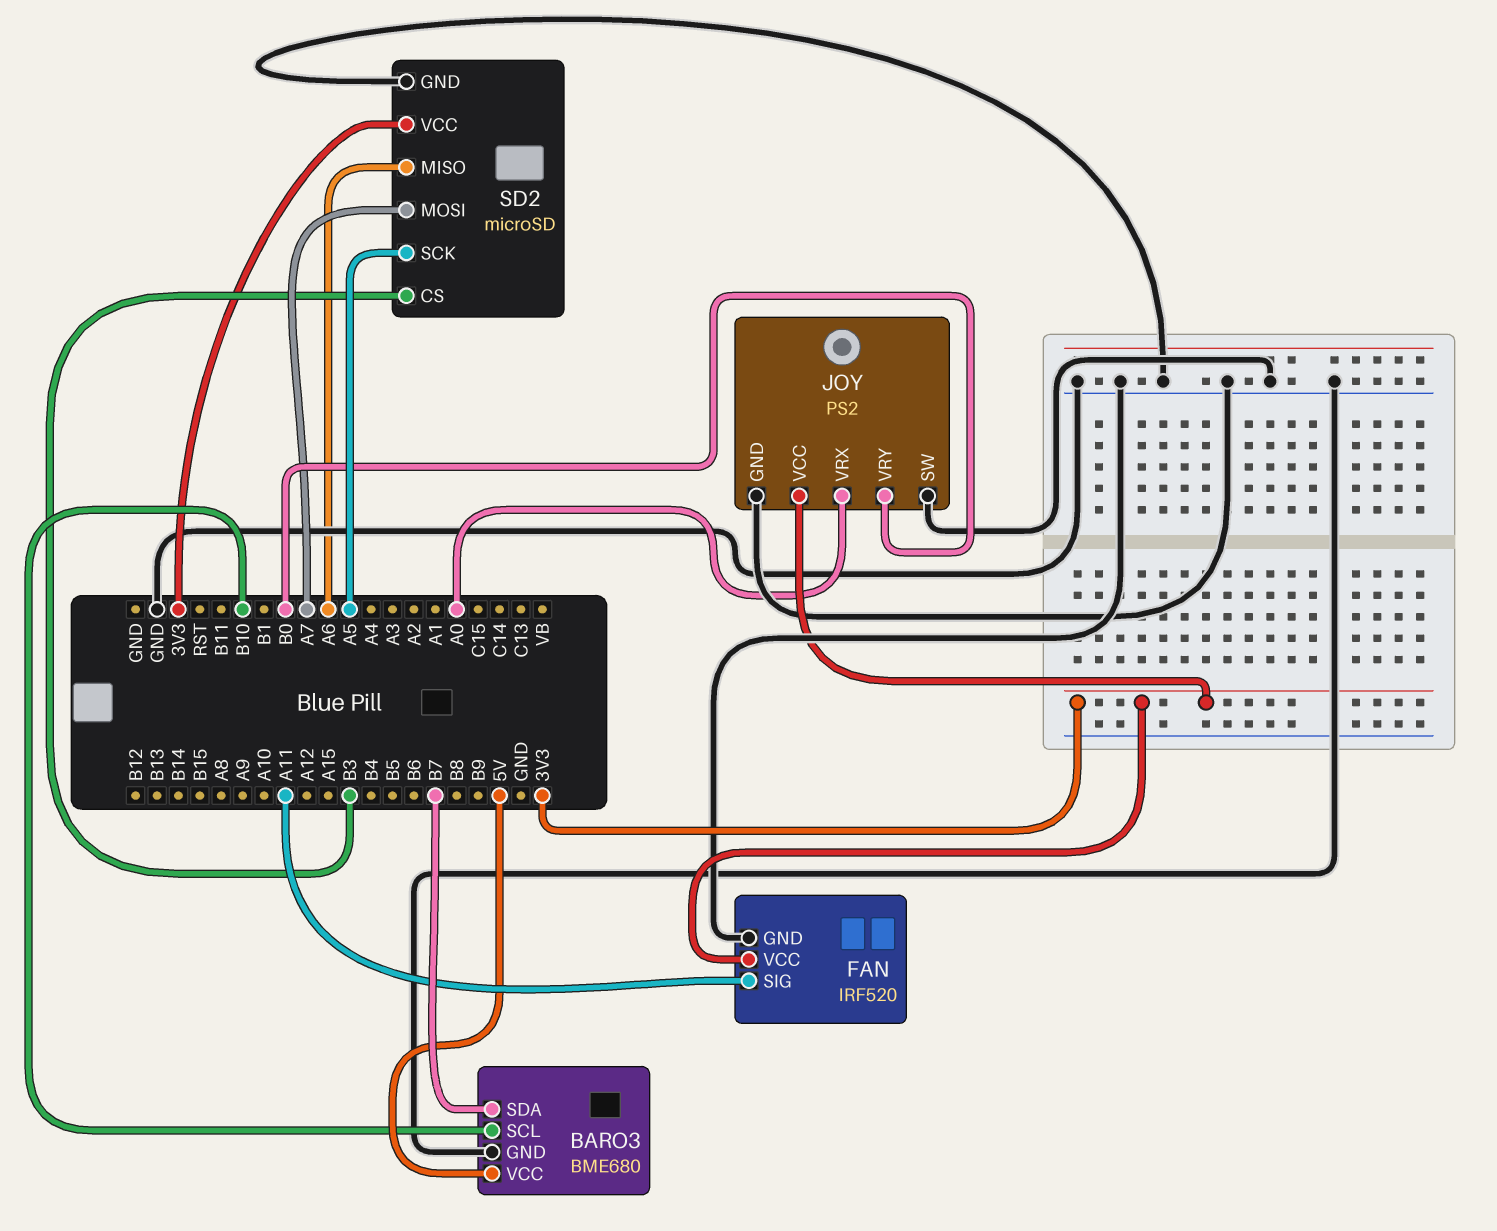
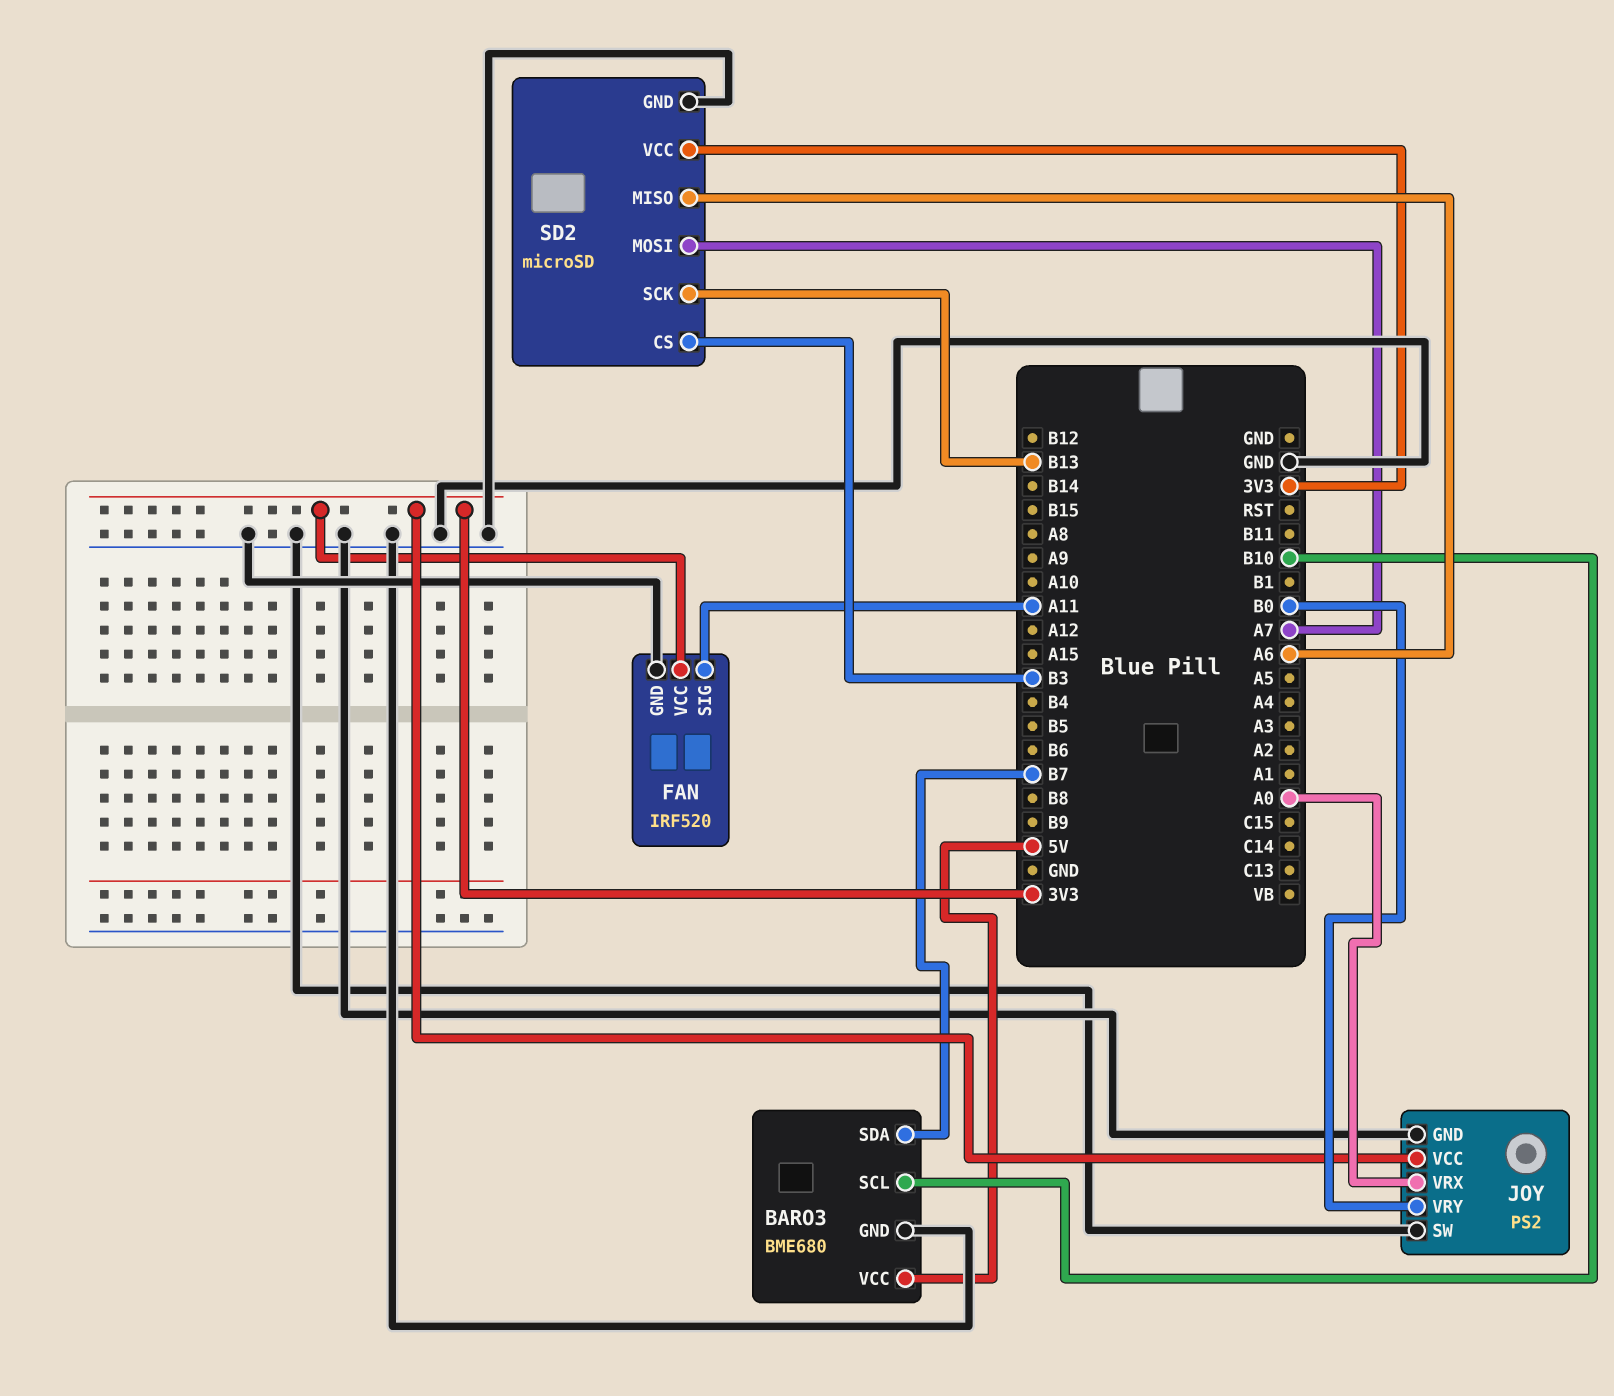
SD2 pin SCK: A5 -> B13

